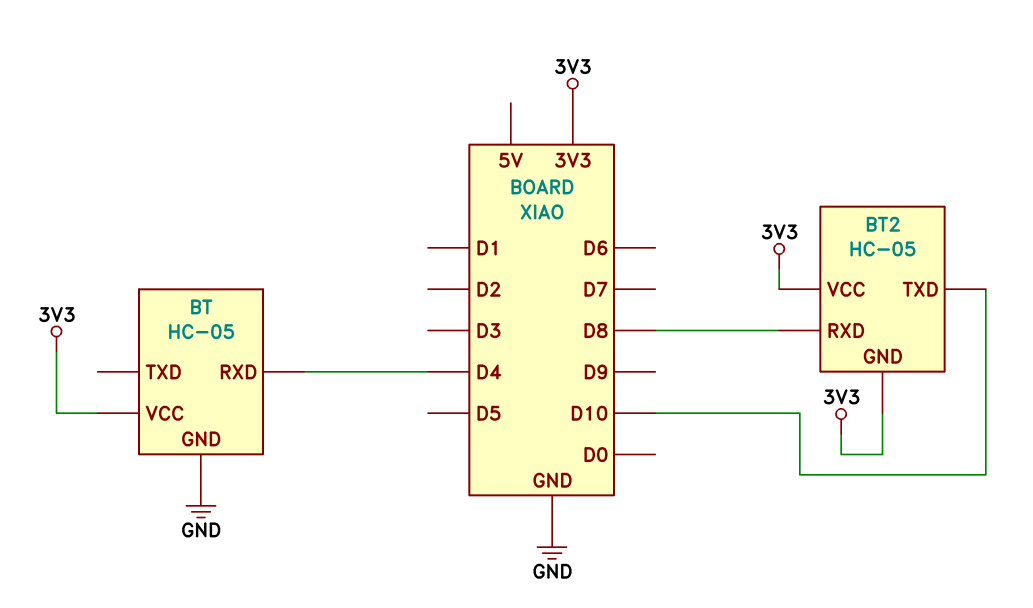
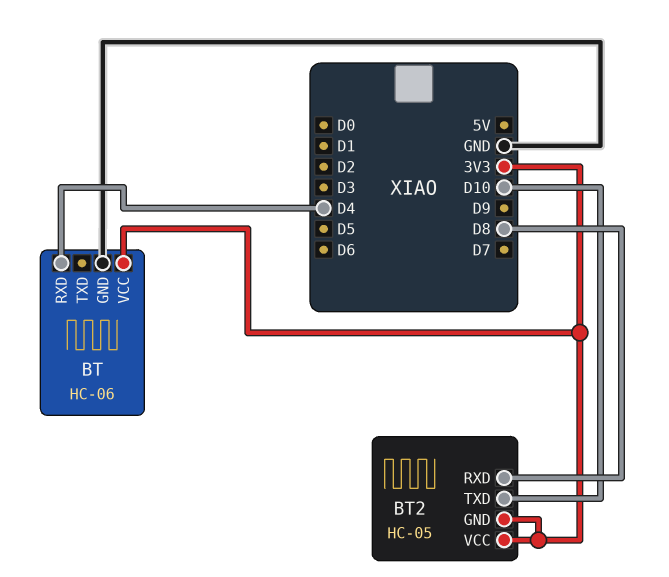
BT: HC-05 -> HC-06

